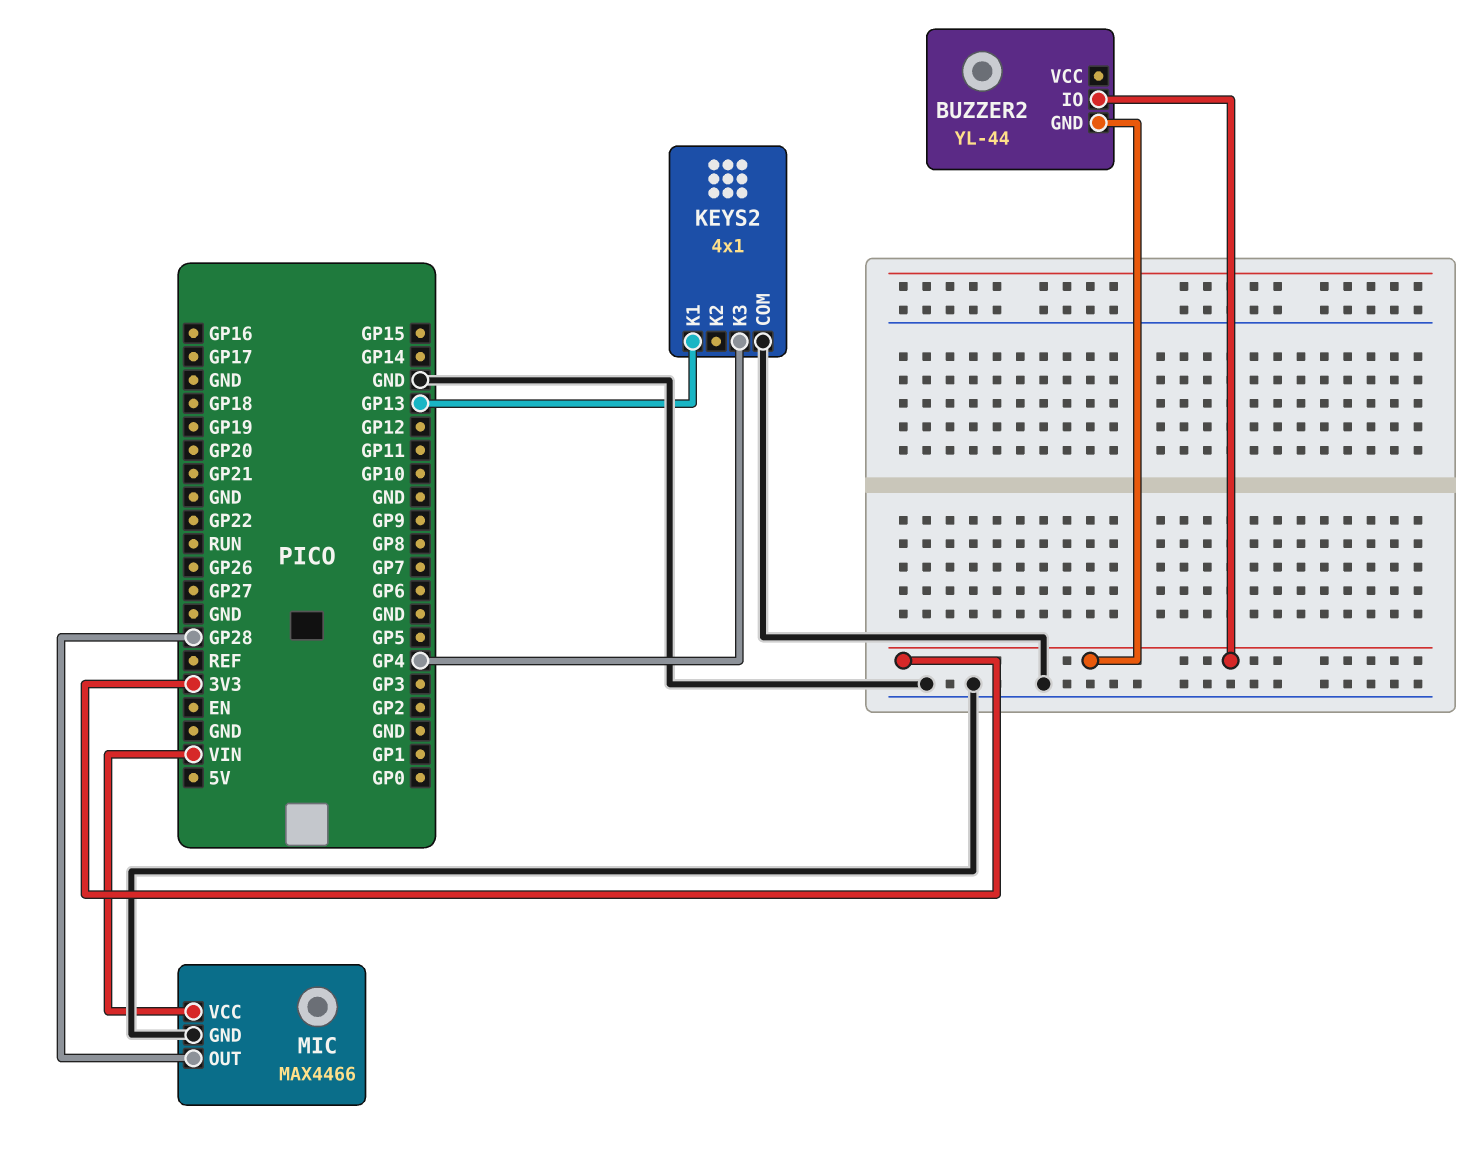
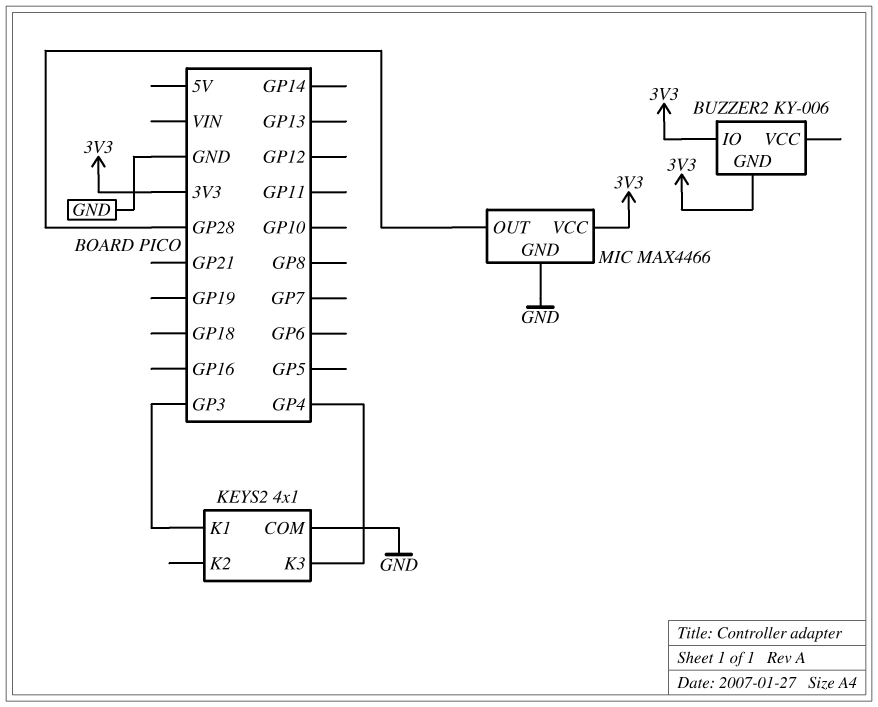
BUZZER2: YL-44 -> KY-006
KEYS2 pin K1: GP13 -> GP3
MIC pin VCC: VIN -> 3V3

